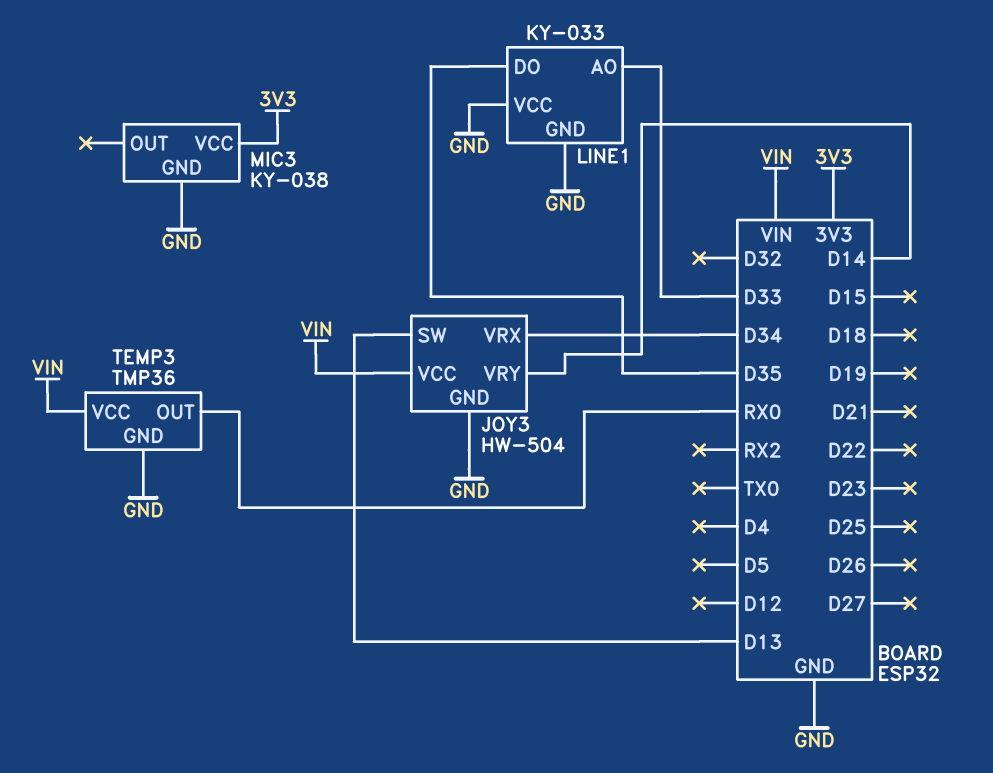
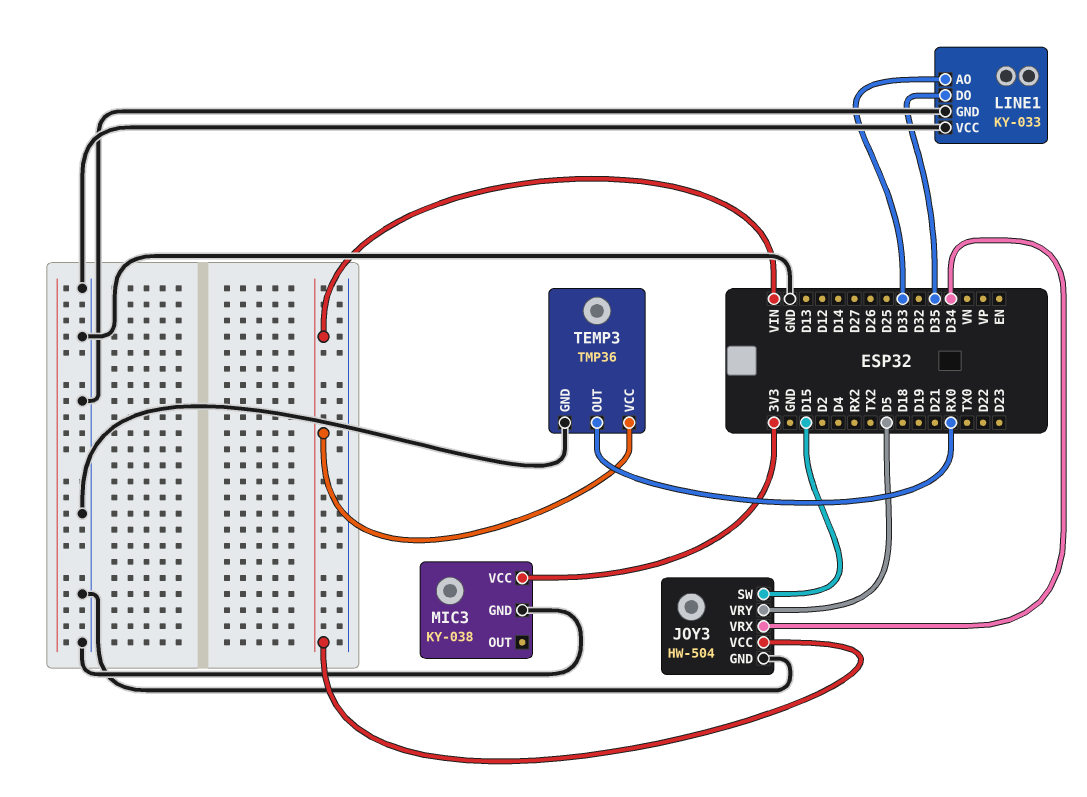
JOY3 pin SW: D13 -> D15
JOY3 pin VRY: D14 -> D5

